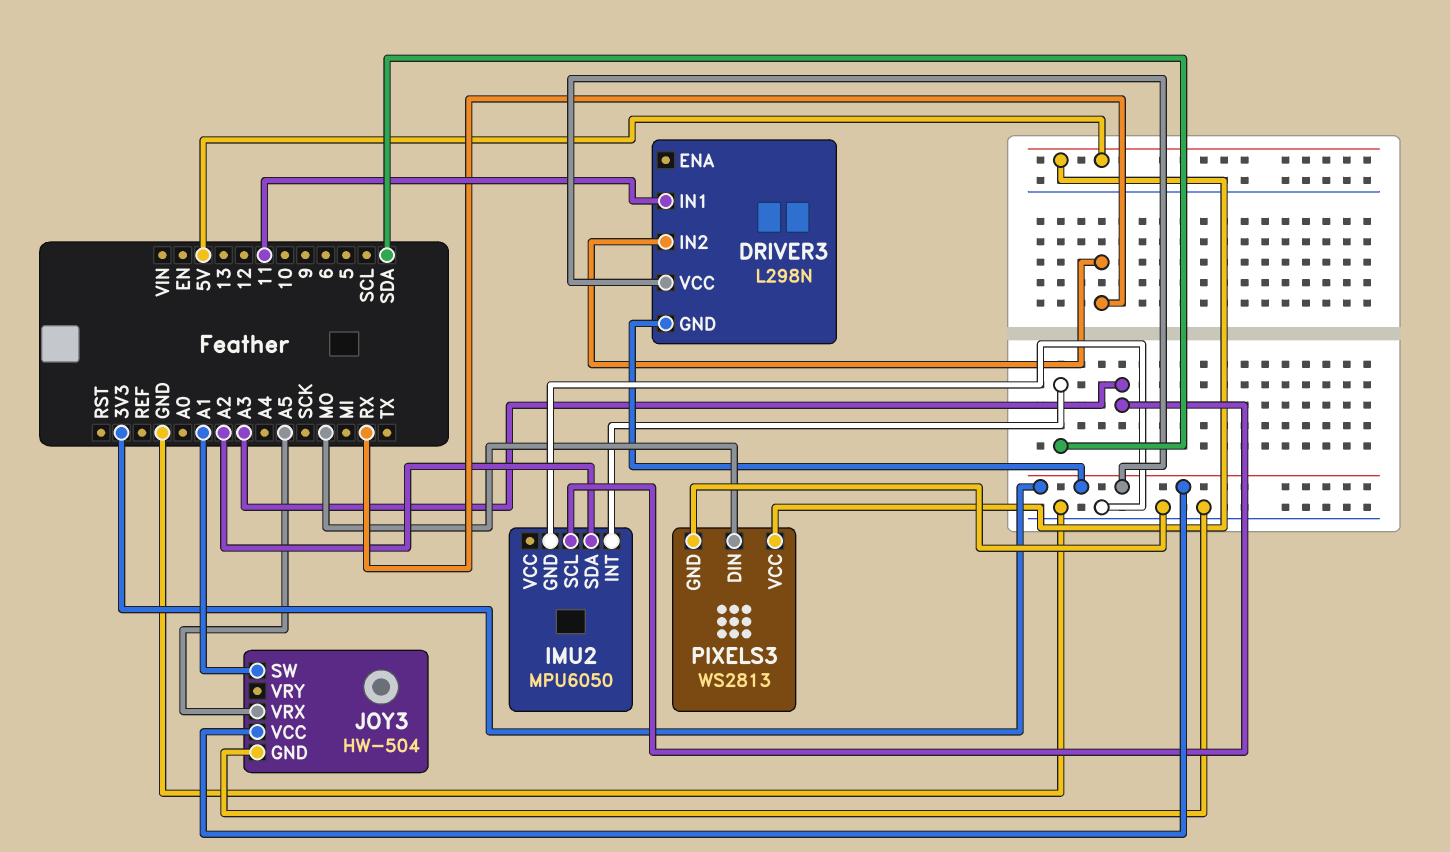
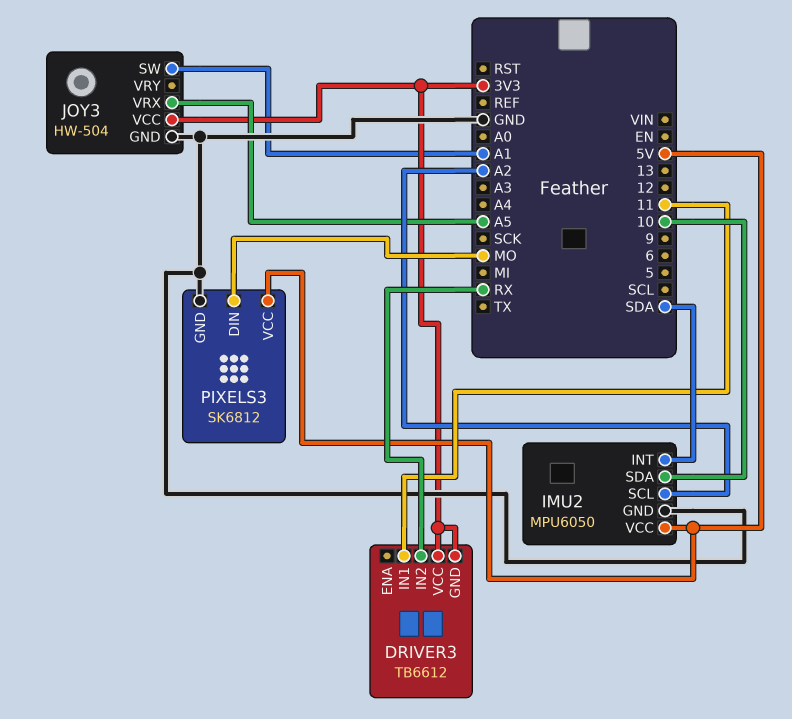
DRIVER3: L298N -> TB6612
IMU2 pin SCL: A3 -> A2
IMU2 pin SDA: A2 -> 10
IMU2 pin VCC: none -> 5V
PIXELS3: WS2813 -> SK6812

